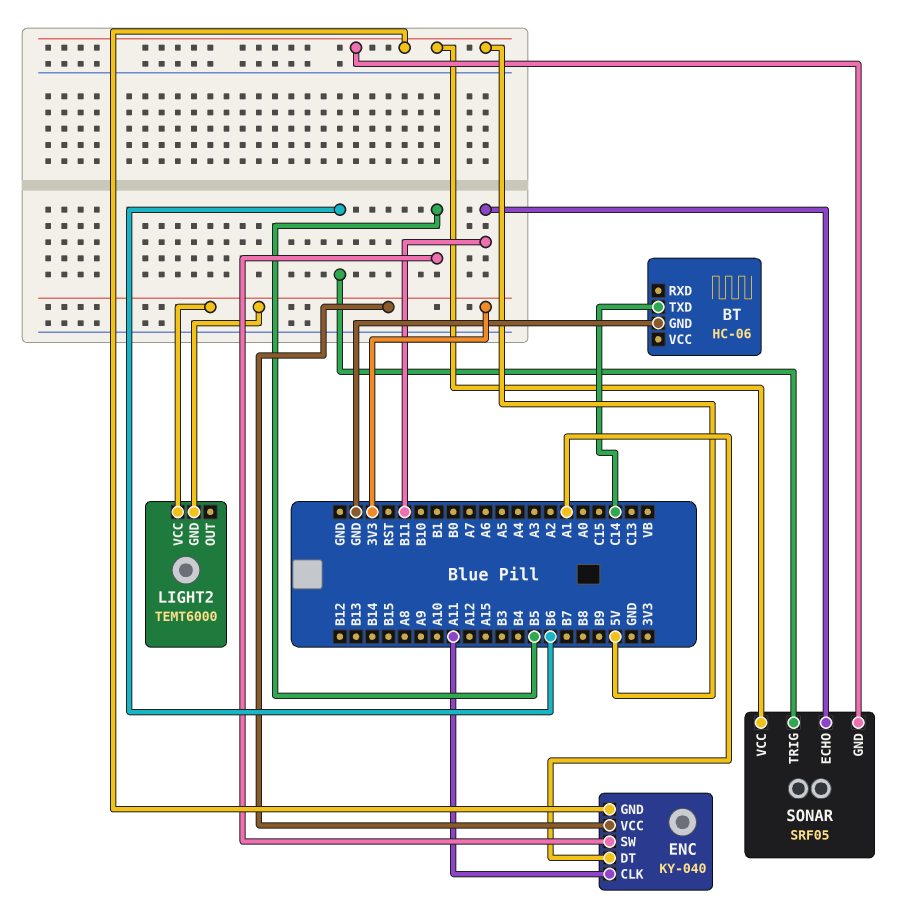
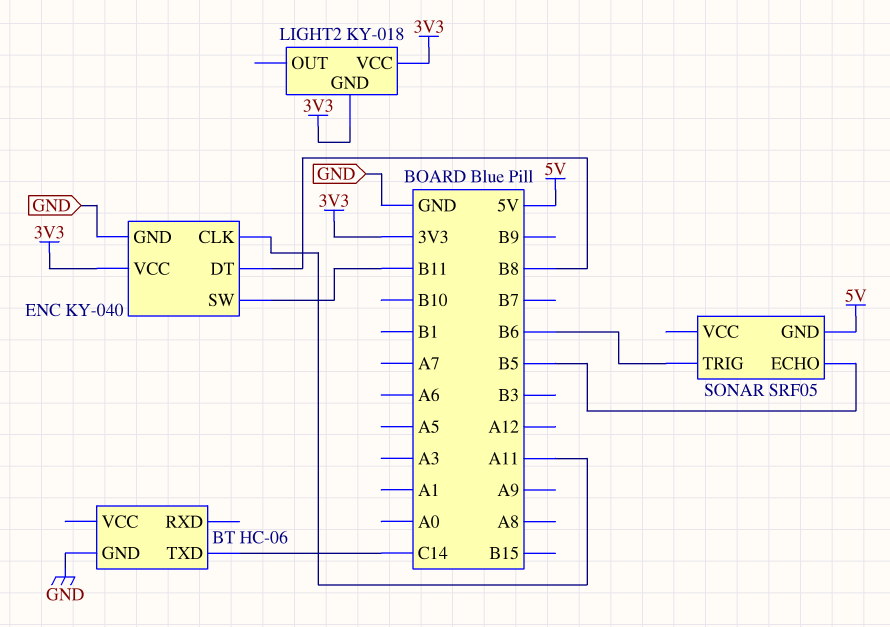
ENC pin DT: A1 -> B8
ENC pin GND: 5V -> GND
ENC pin SW: B5 -> B11
LIGHT2: TEMT6000 -> KY-018
SONAR pin ECHO: B11 -> B5
SONAR pin VCC: 5V -> none

